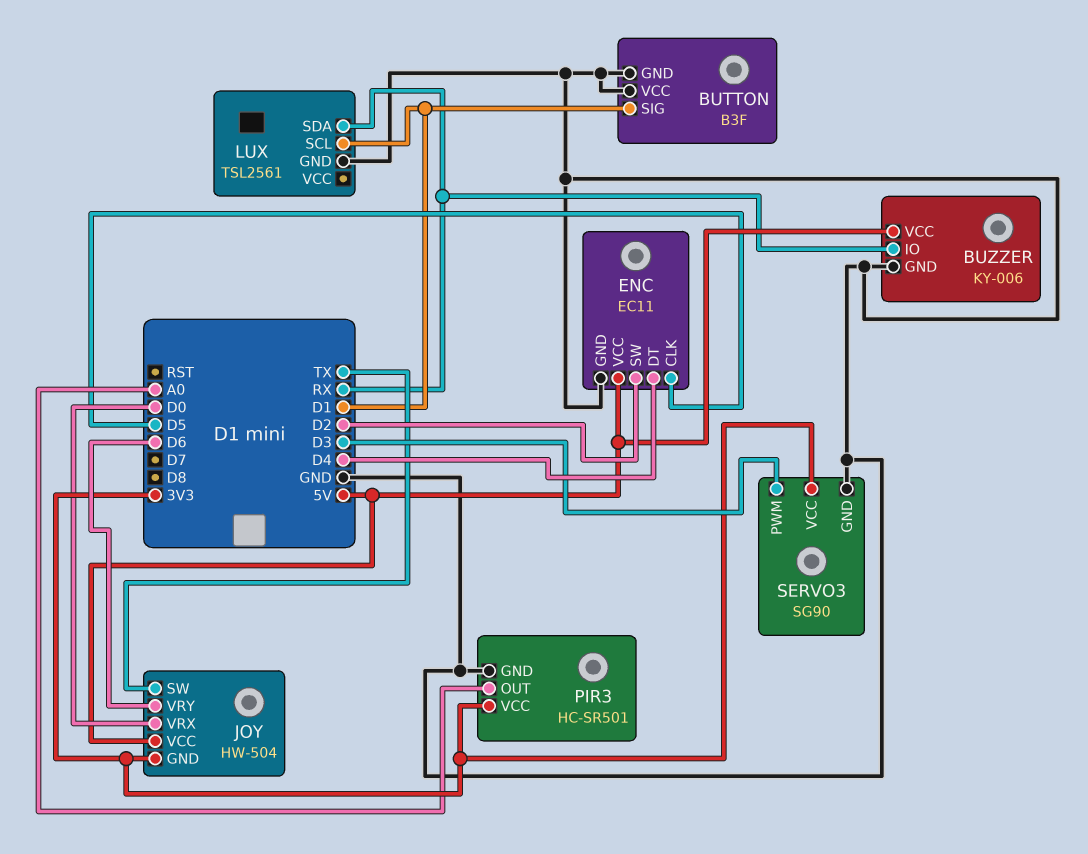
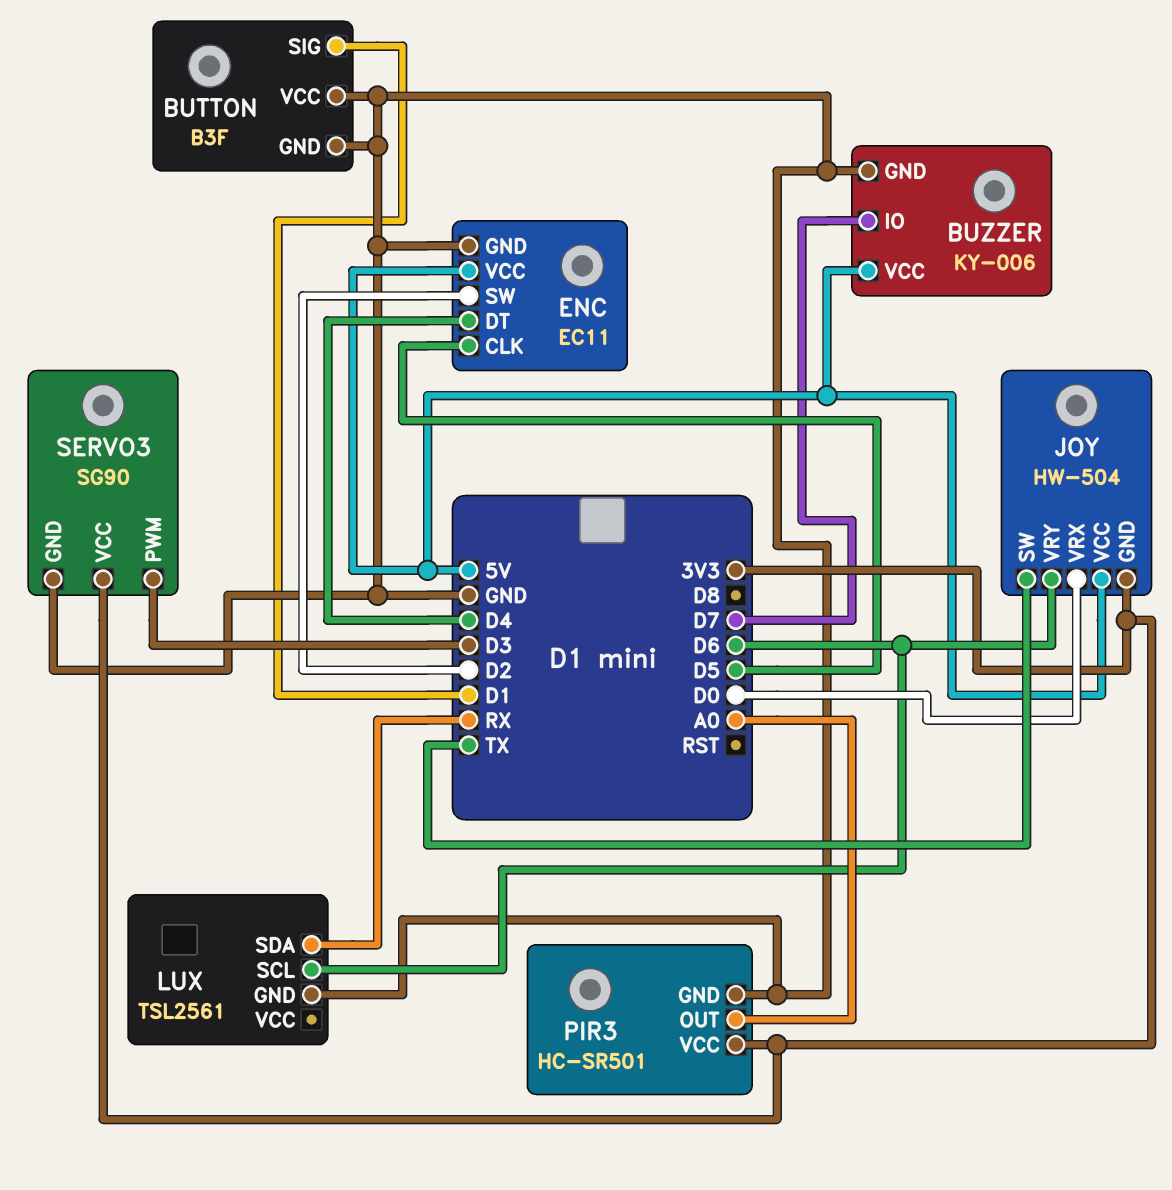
BUZZER pin IO: RX -> D7
LUX pin SCL: D1 -> D6

